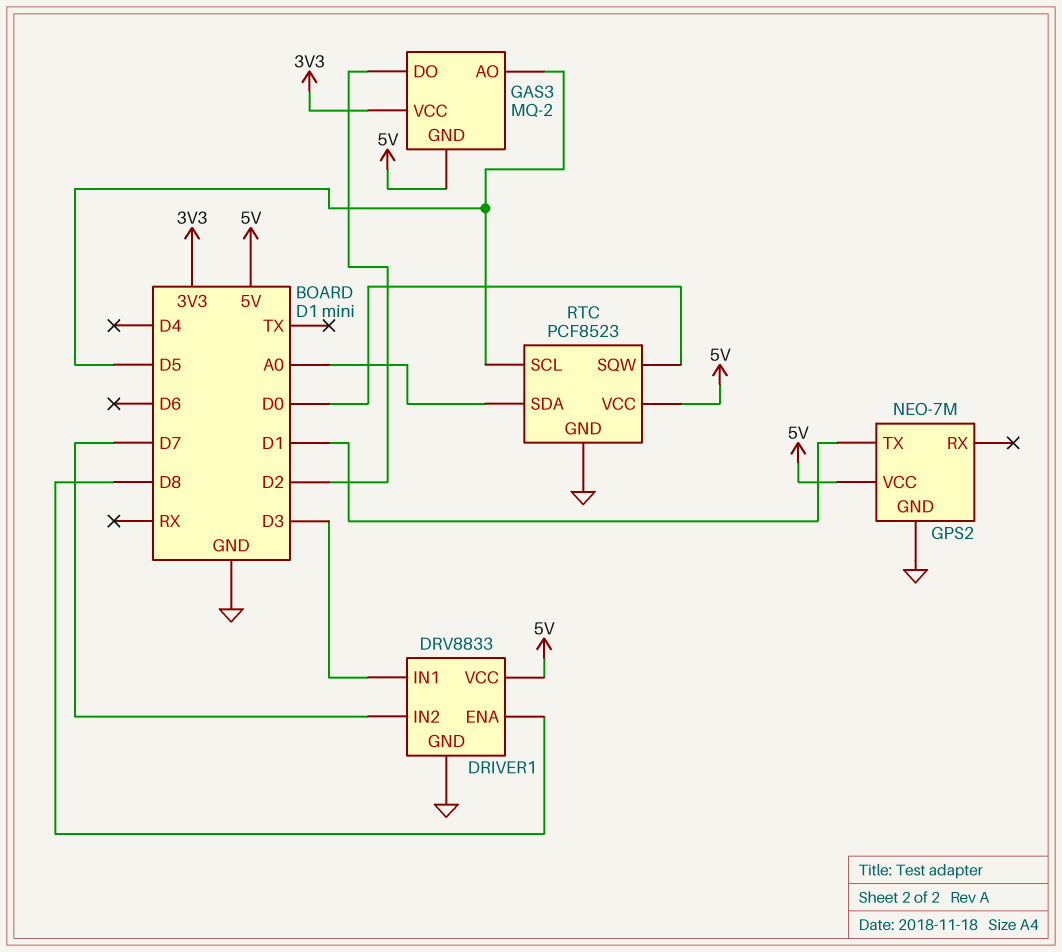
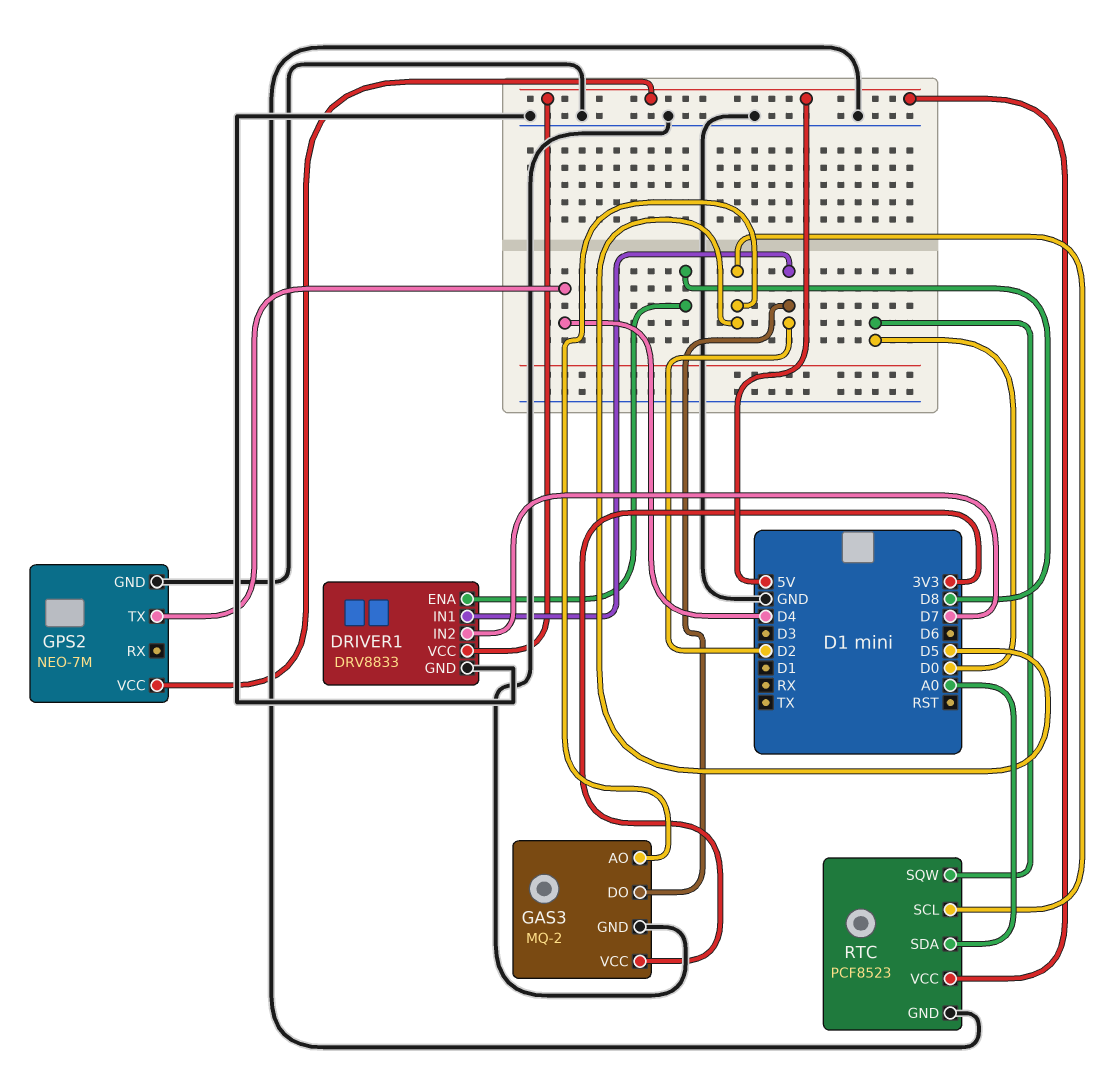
DRIVER1 pin IN1: D3 -> D2
GAS3 pin GND: 5V -> GND
GPS2 pin TX: D1 -> D4

